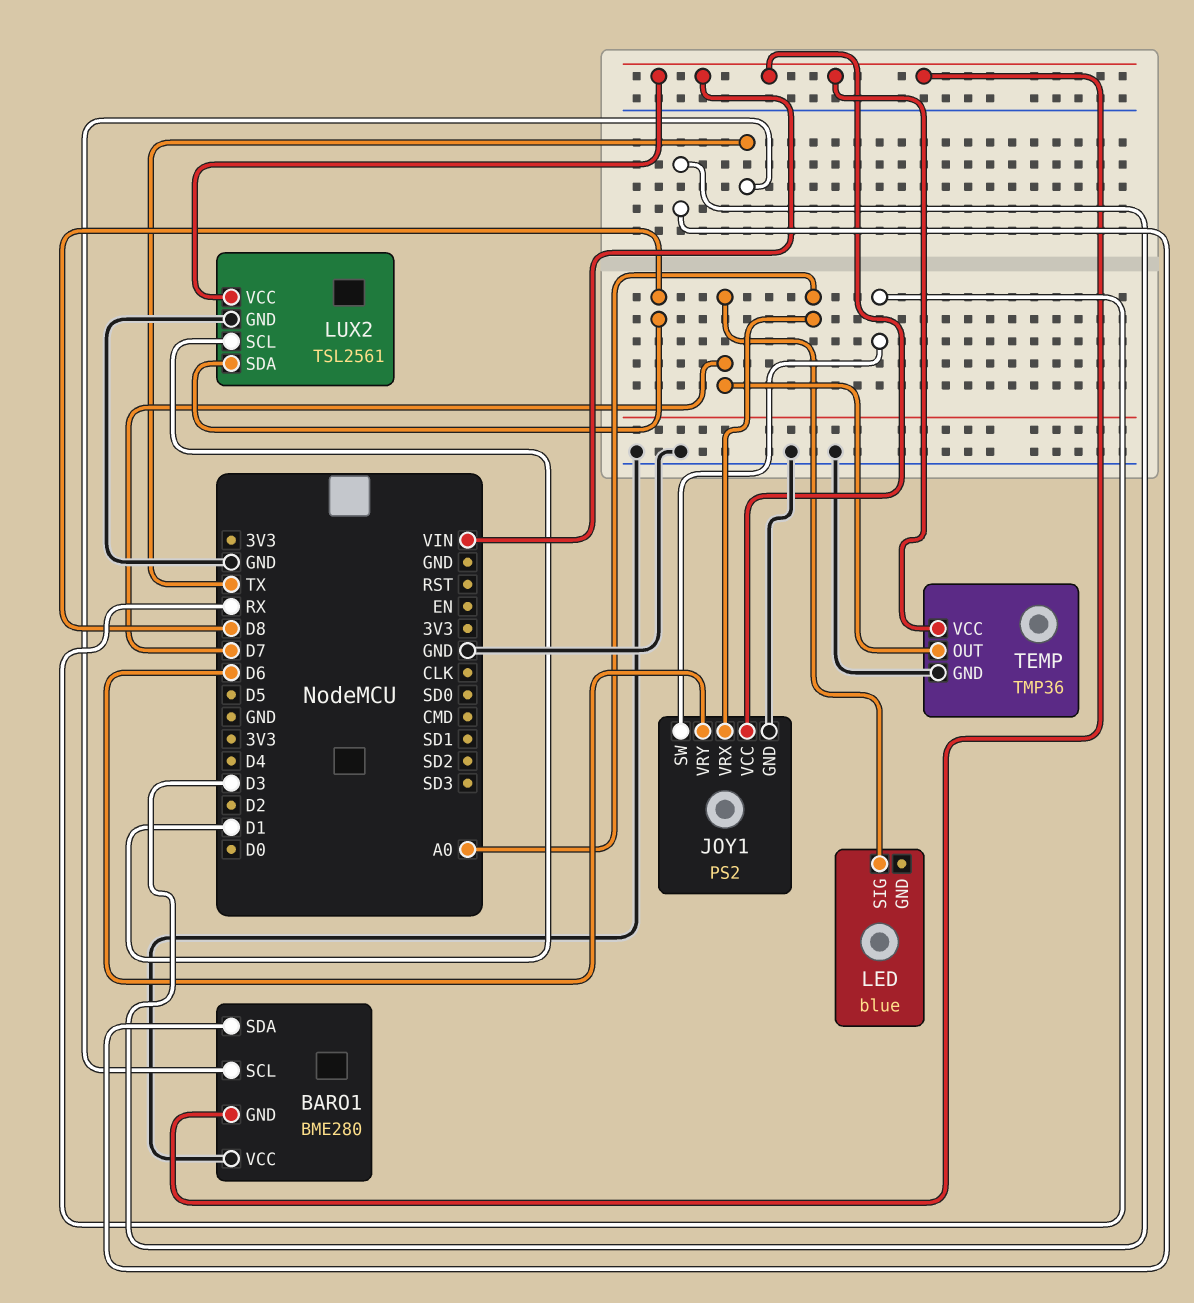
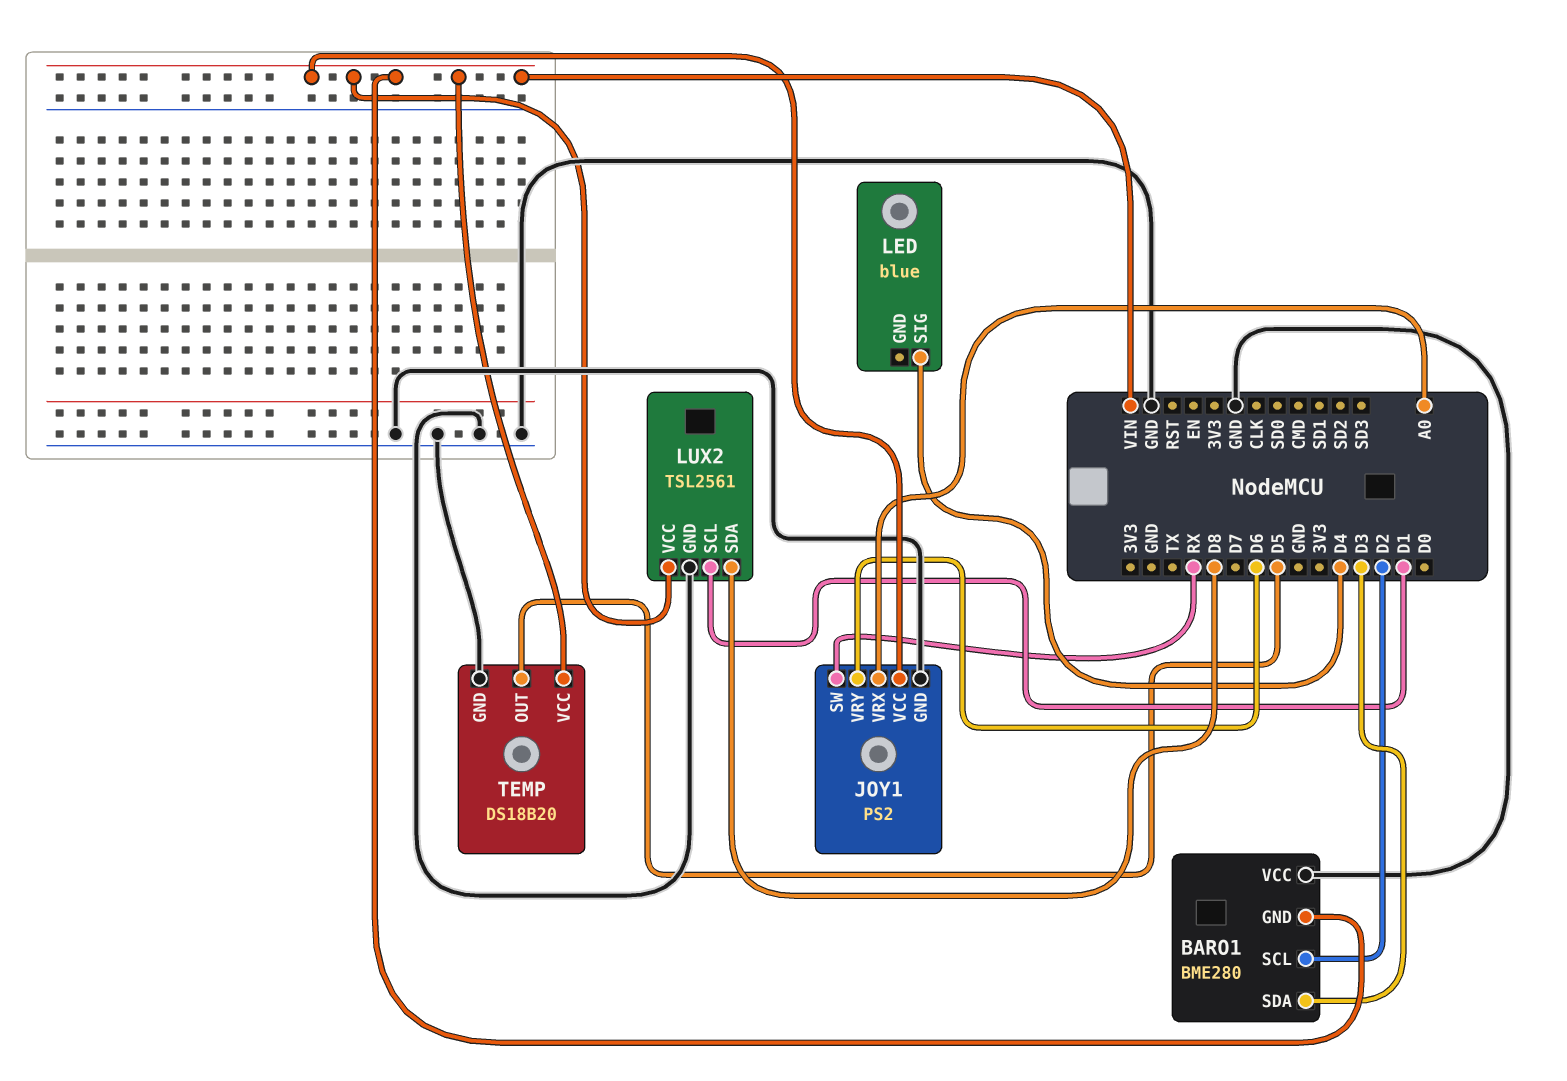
BARO1 pin SCL: TX -> D2
LED pin SIG: D7 -> D4
TEMP: TMP36 -> DS18B20
TEMP pin OUT: D7 -> D5

